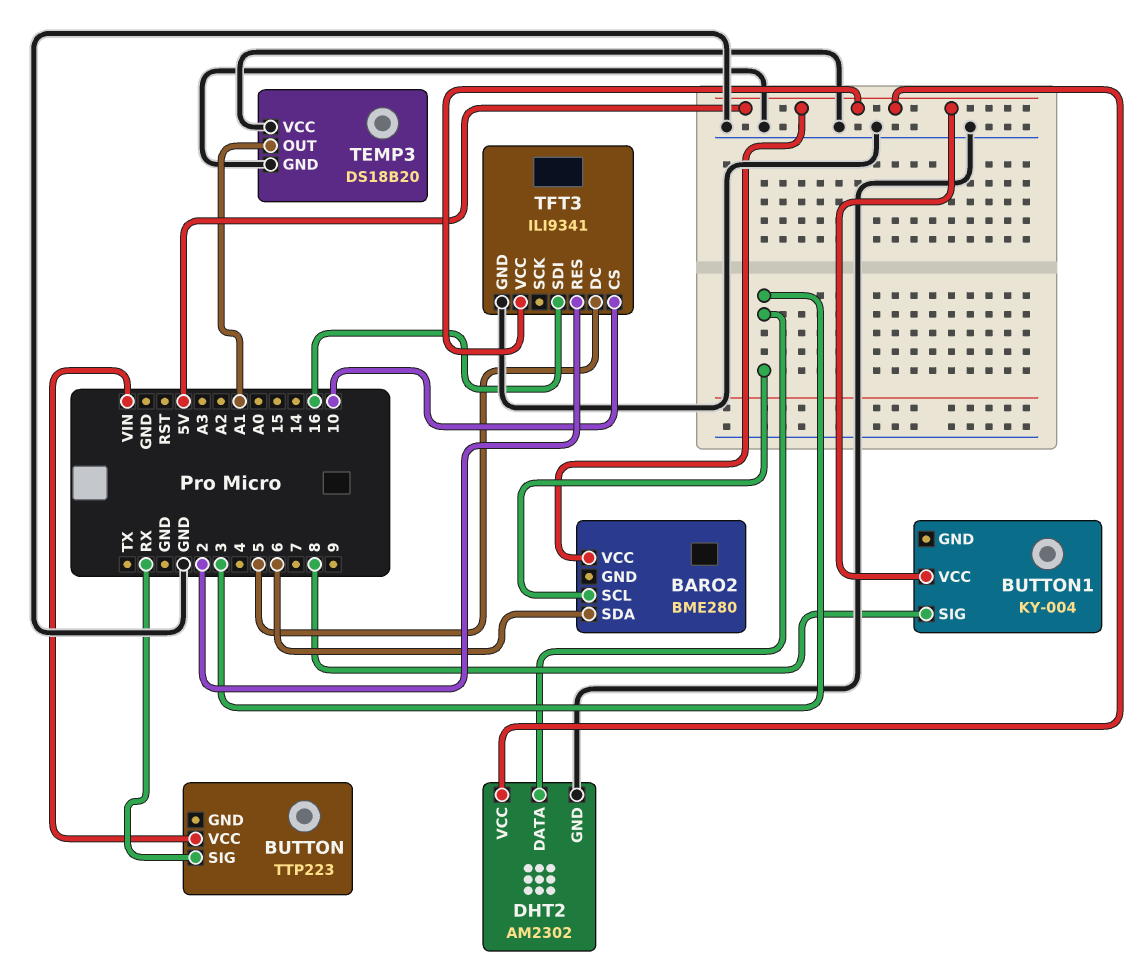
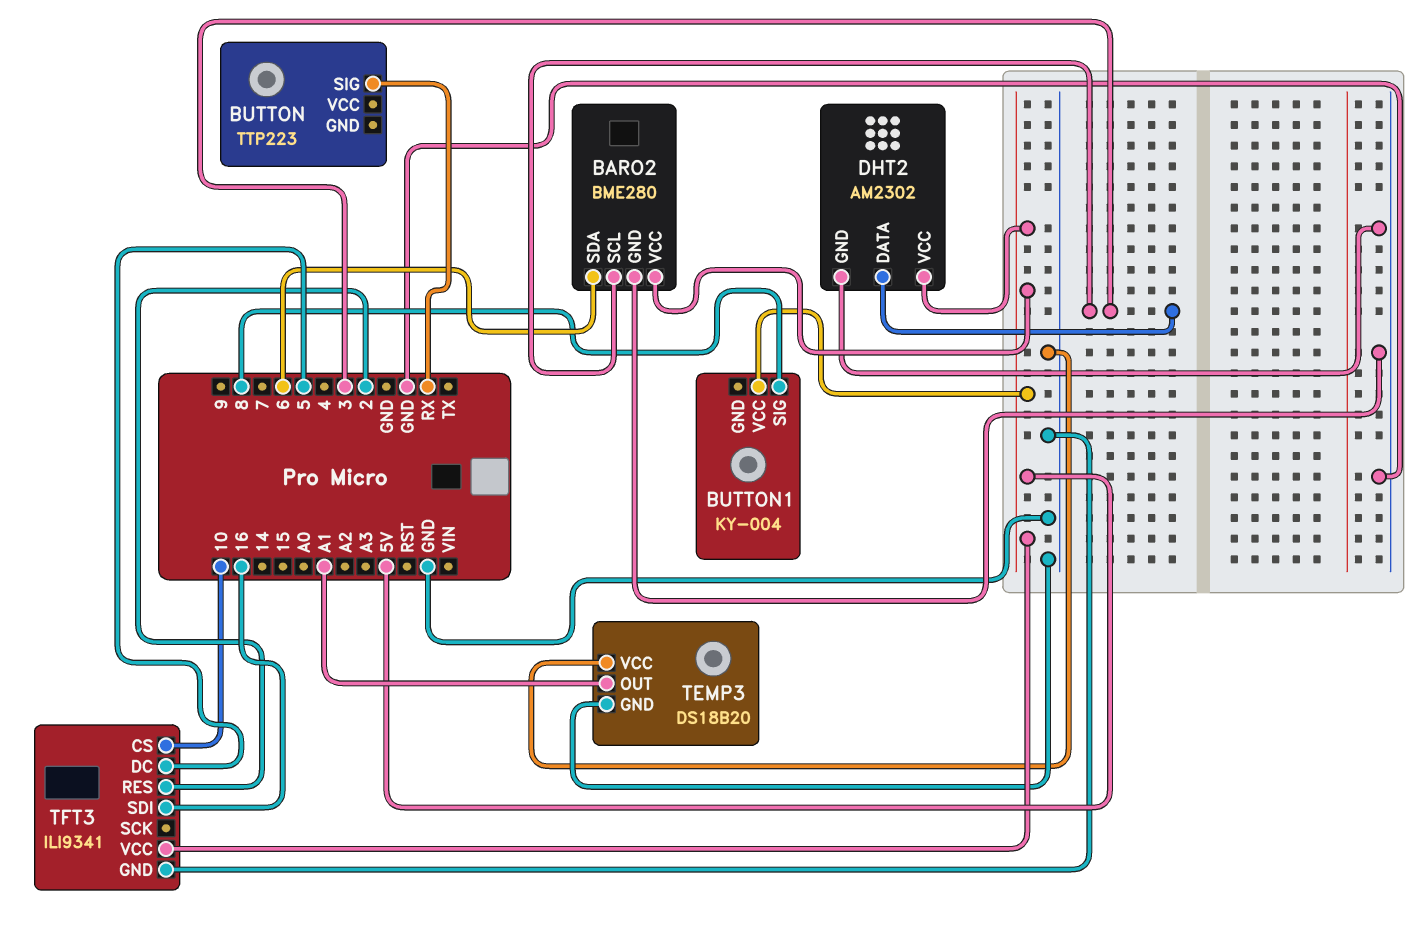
BARO2 pin GND: none -> GND
BUTTON pin VCC: VIN -> none

